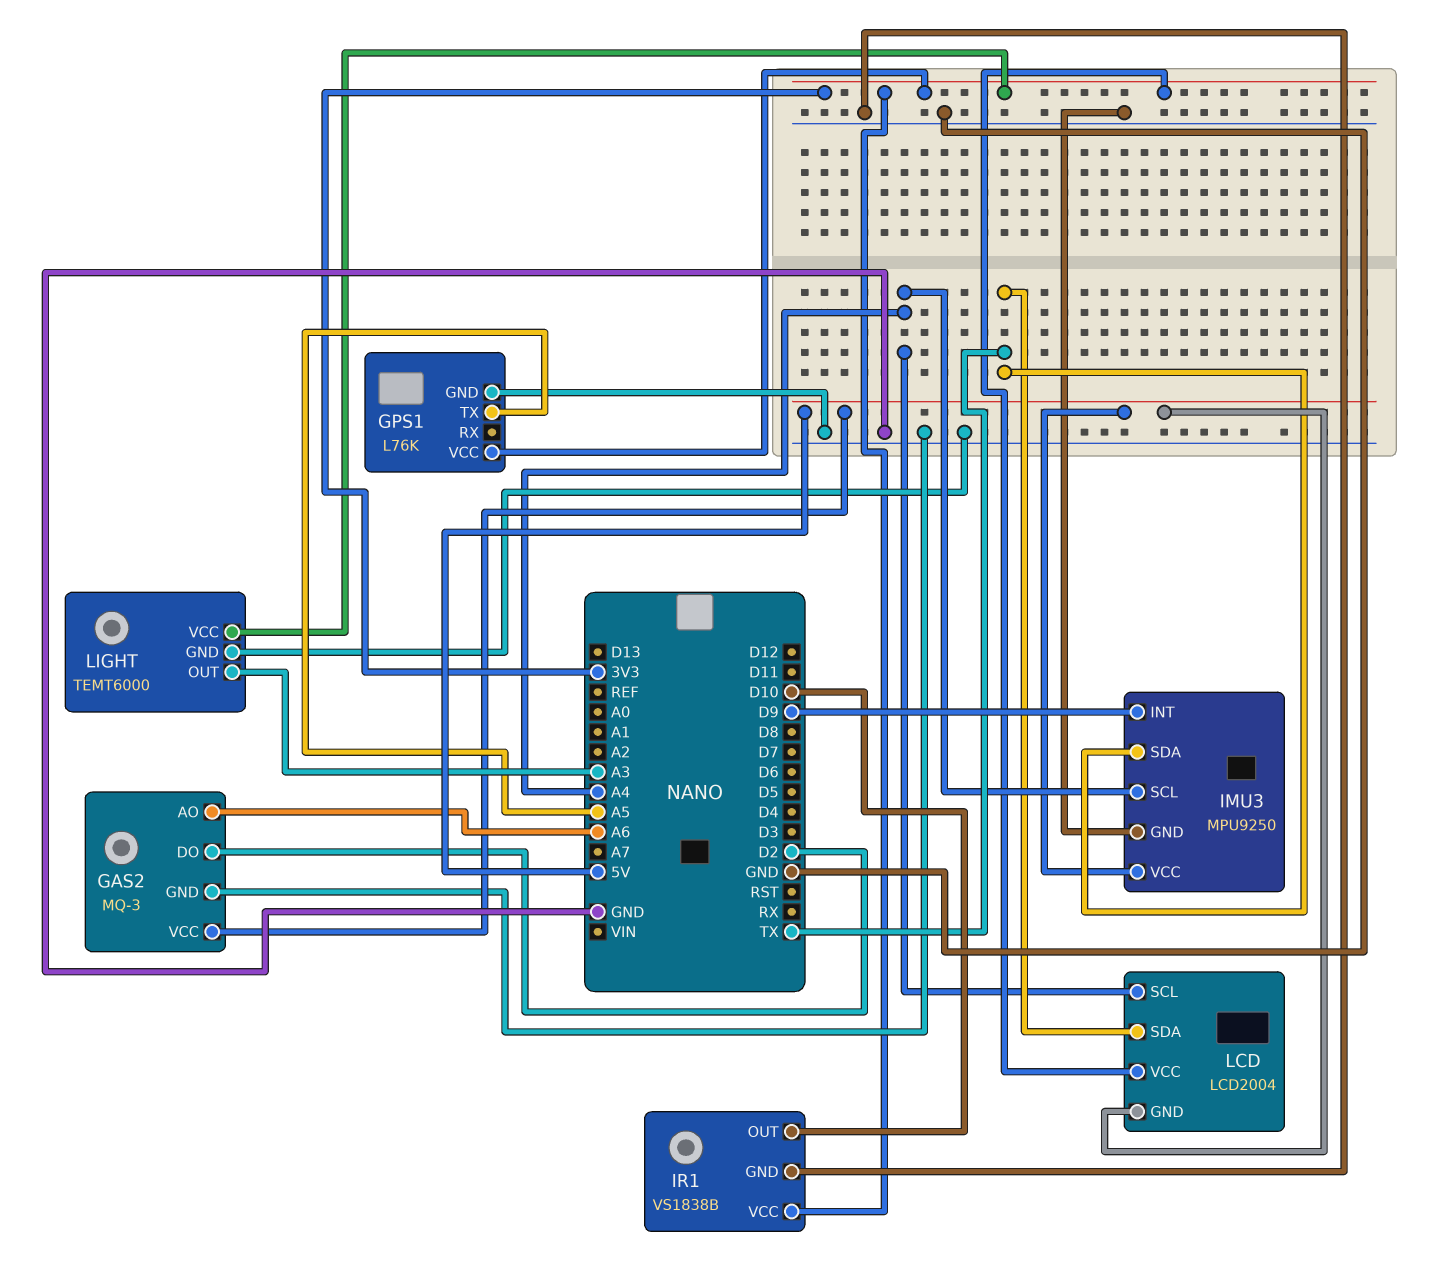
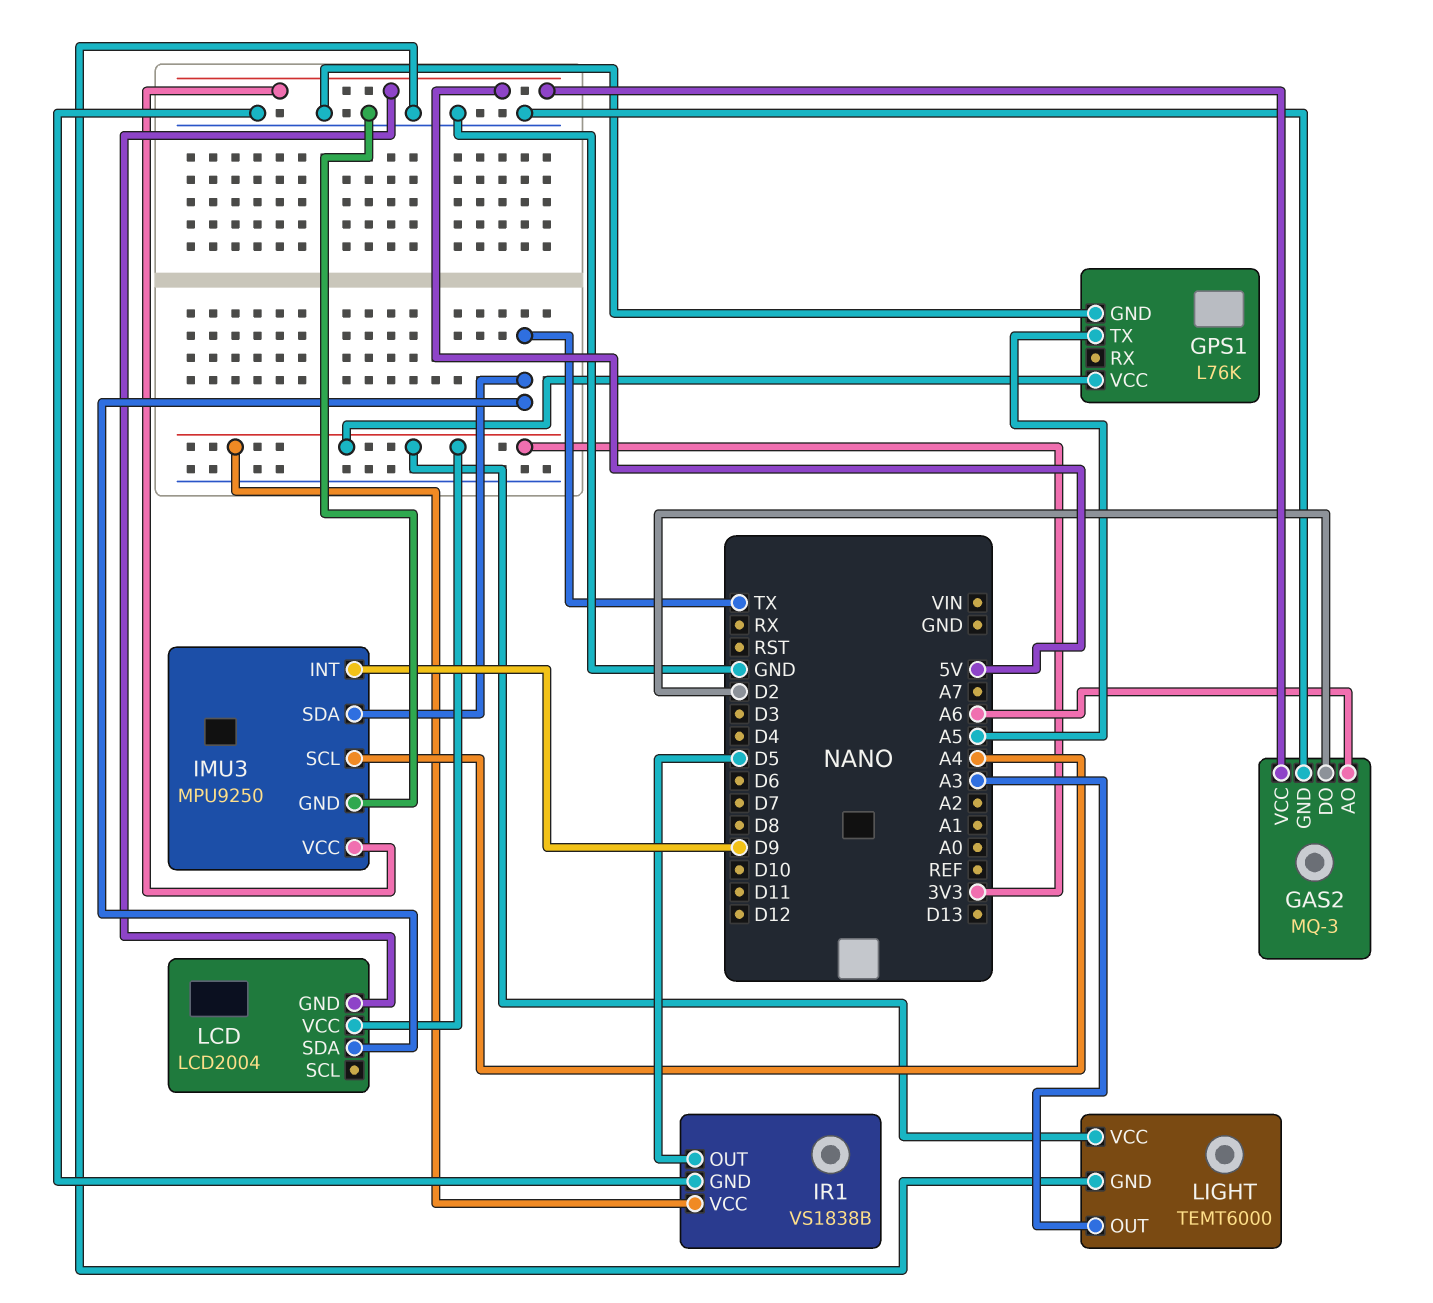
IR1 pin OUT: D10 -> D5
LCD pin SCL: A4 -> none

